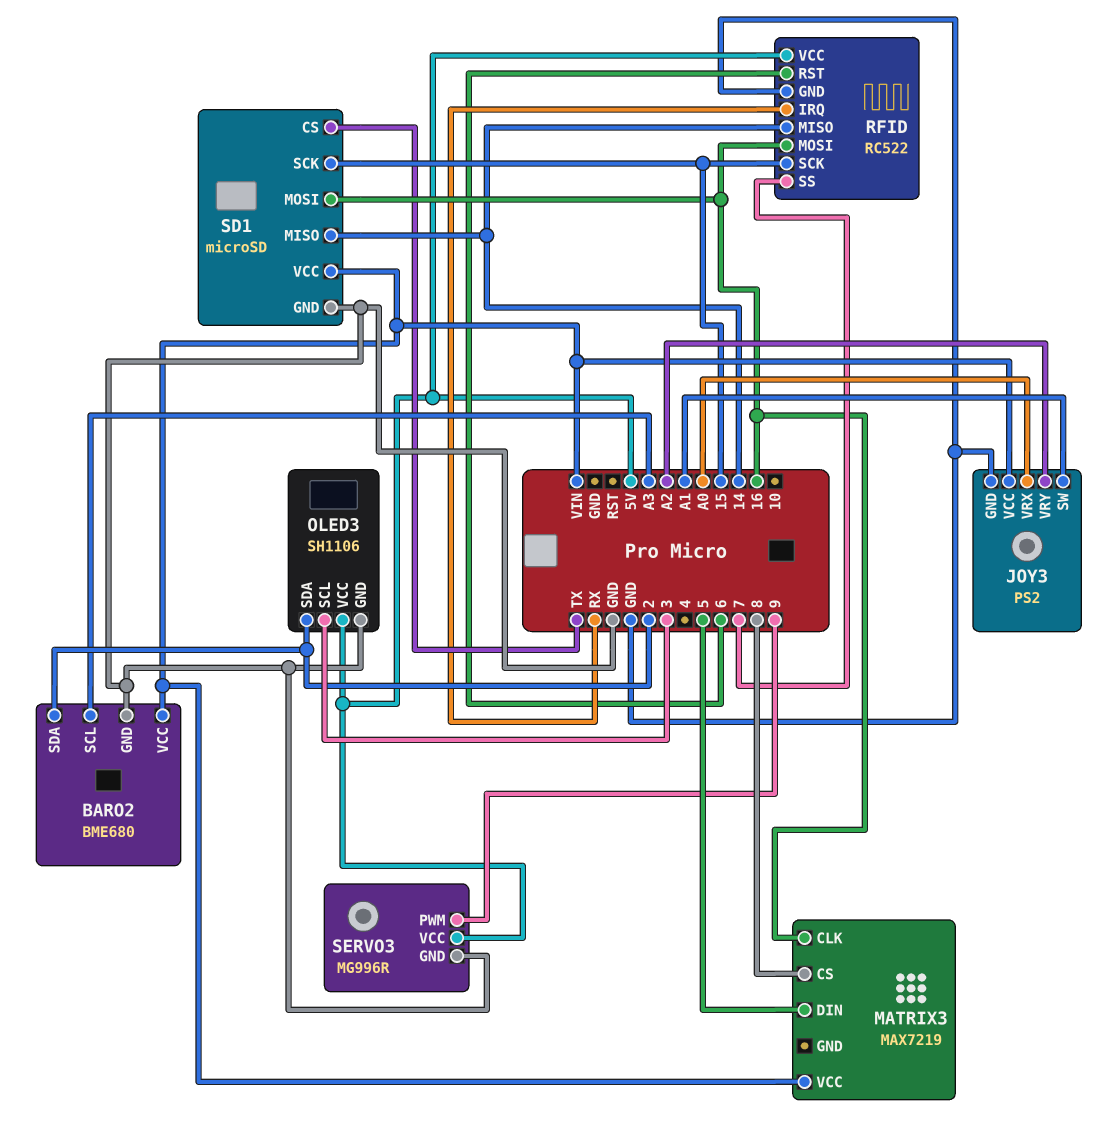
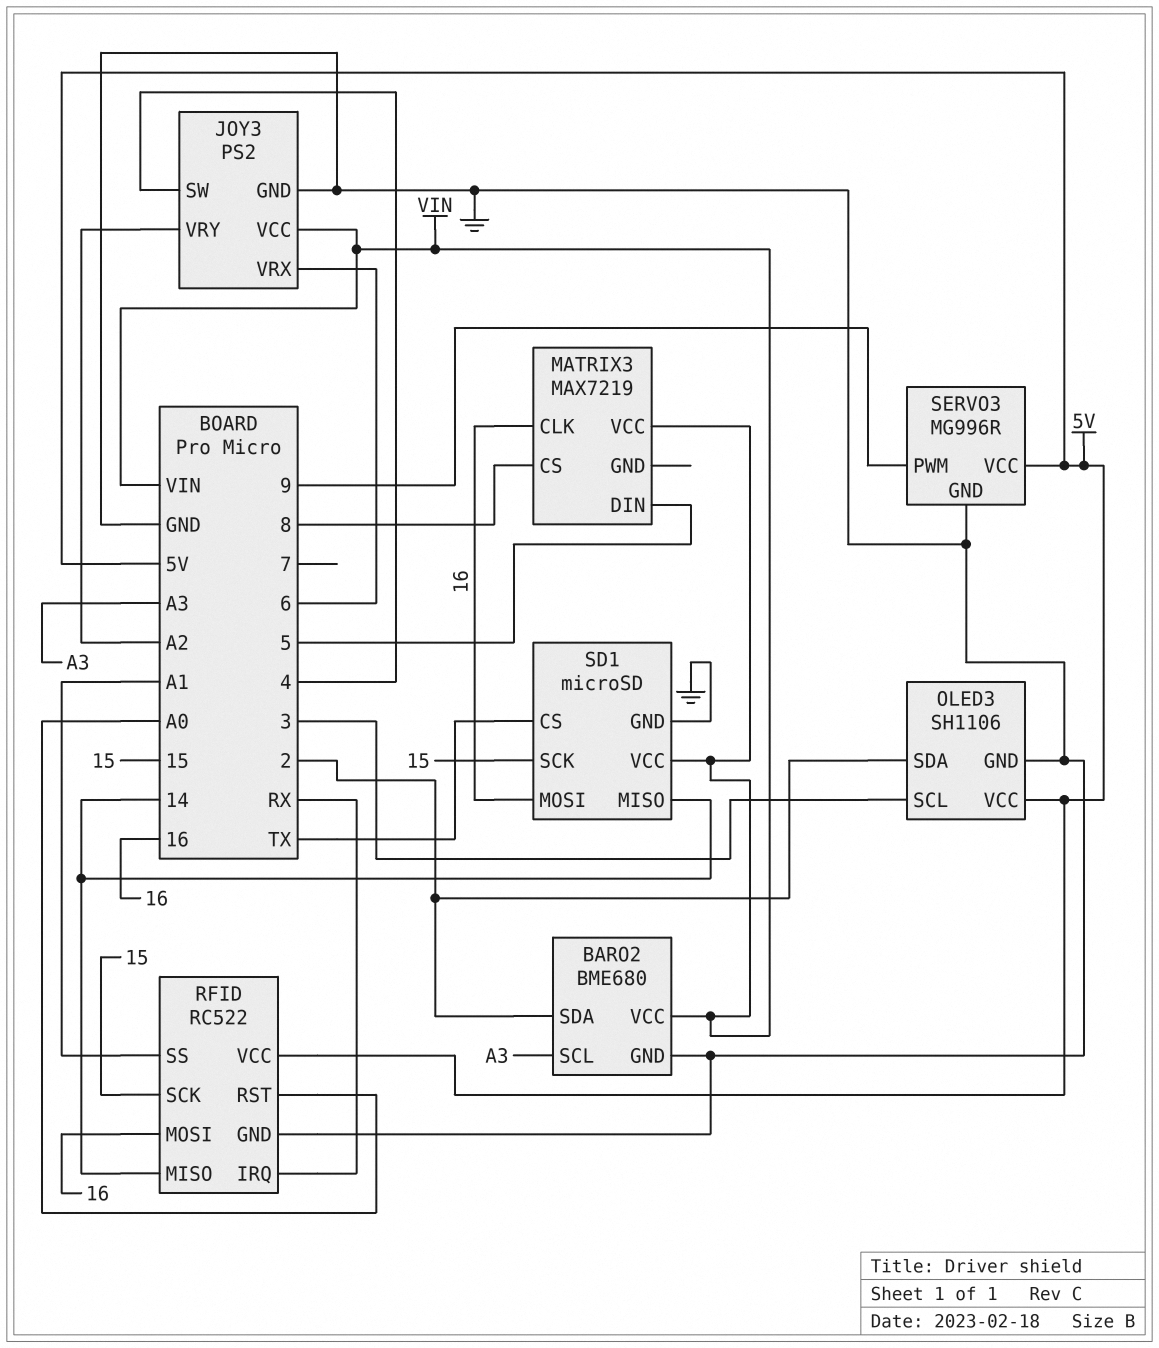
JOY3 pin SW: A1 -> 4
JOY3 pin VRX: A0 -> 6
RFID pin RST: 6 -> A0
RFID pin SS: 7 -> A1

